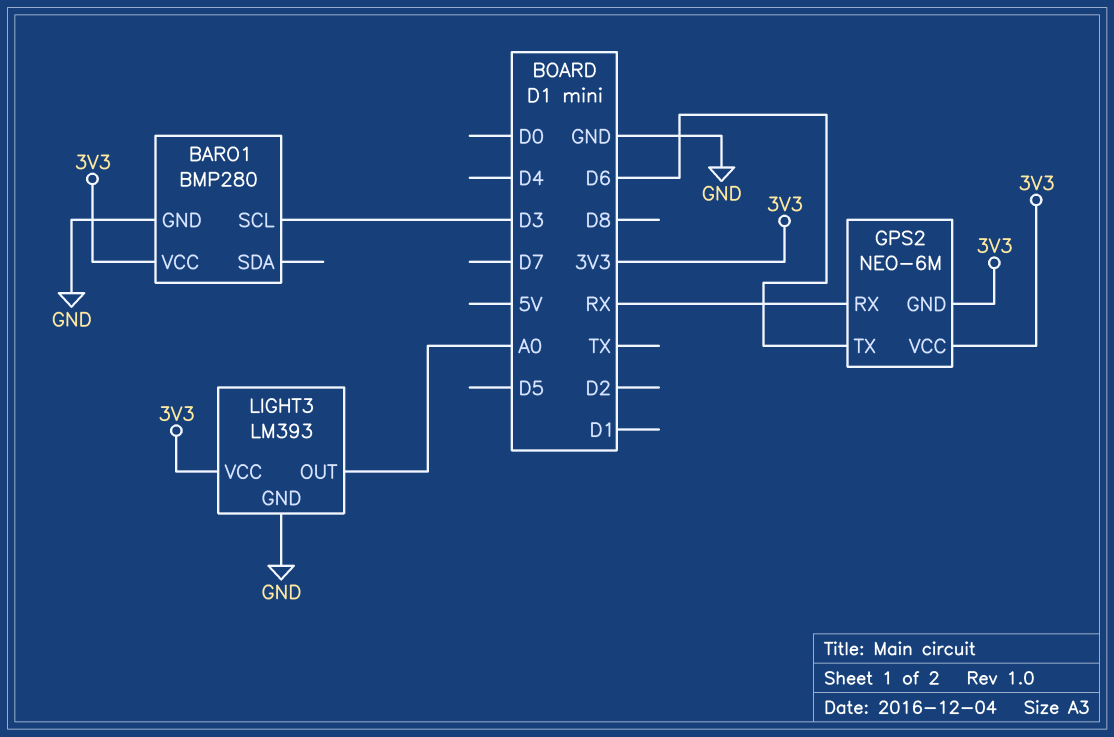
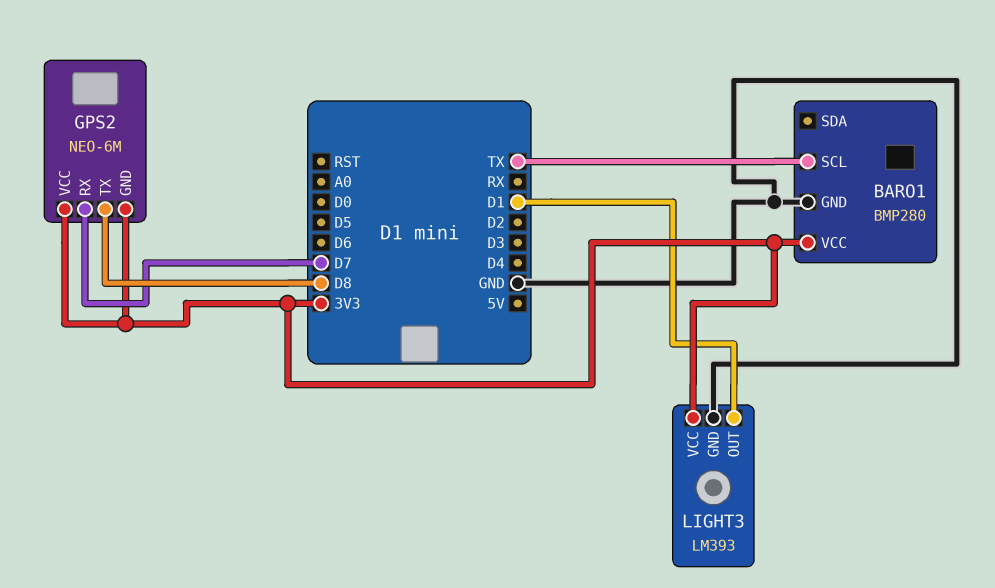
BARO1 pin SCL: D3 -> TX
GPS2 pin RX: RX -> D7
GPS2 pin TX: D6 -> D8
LIGHT3 pin OUT: A0 -> D1

